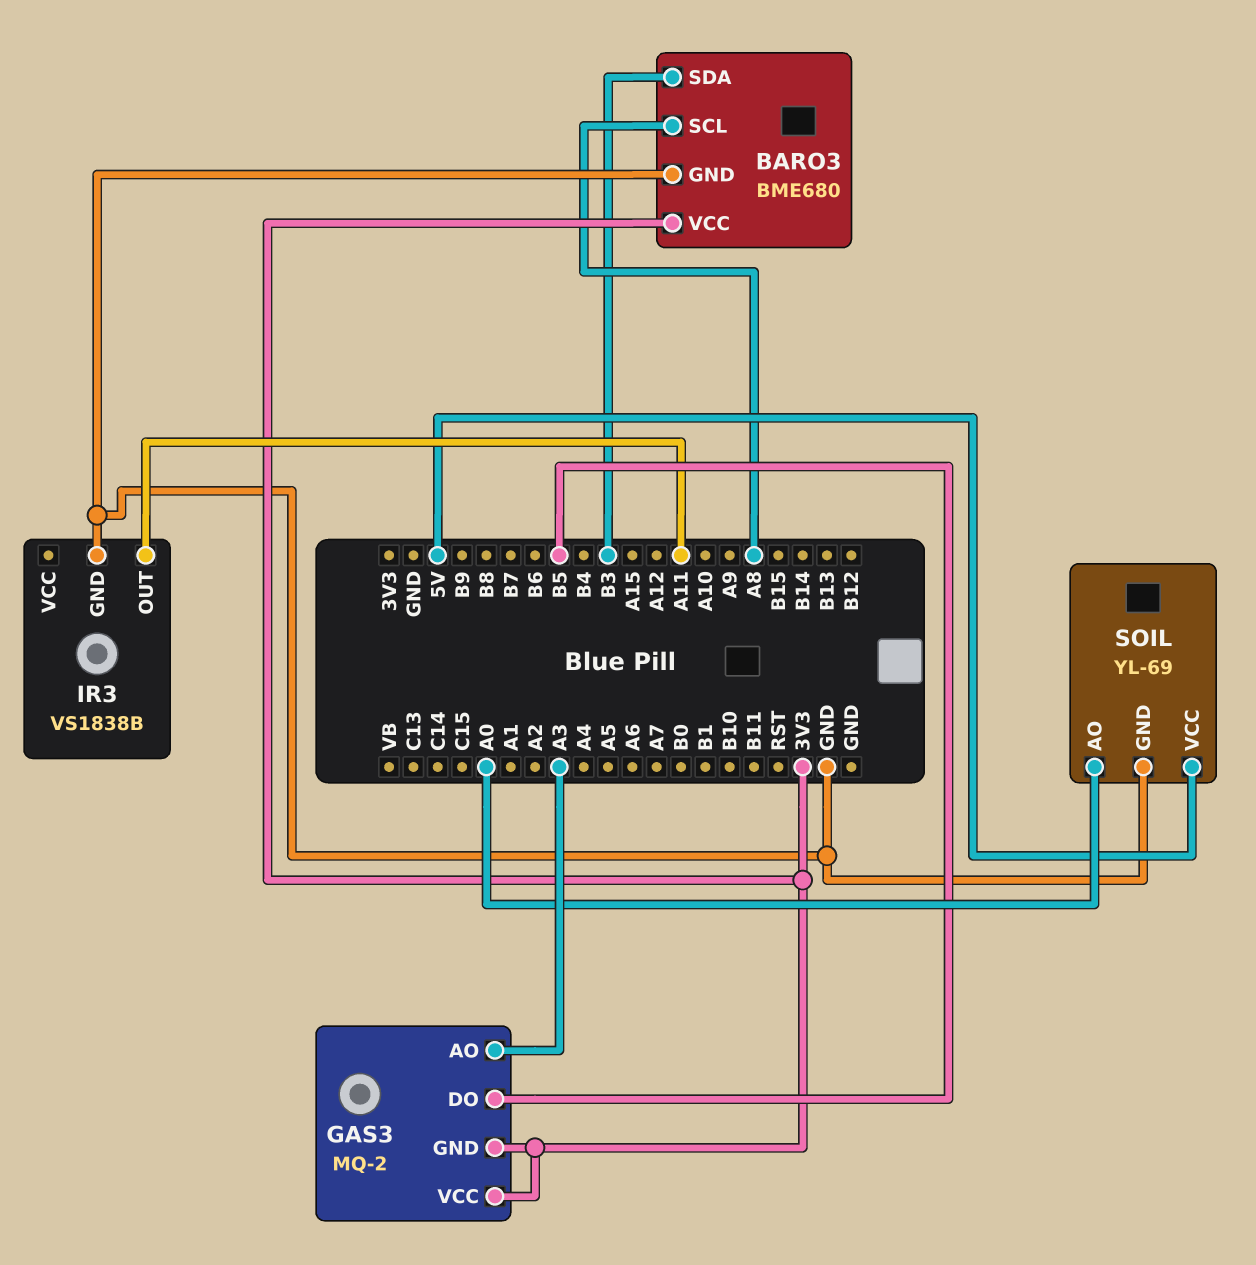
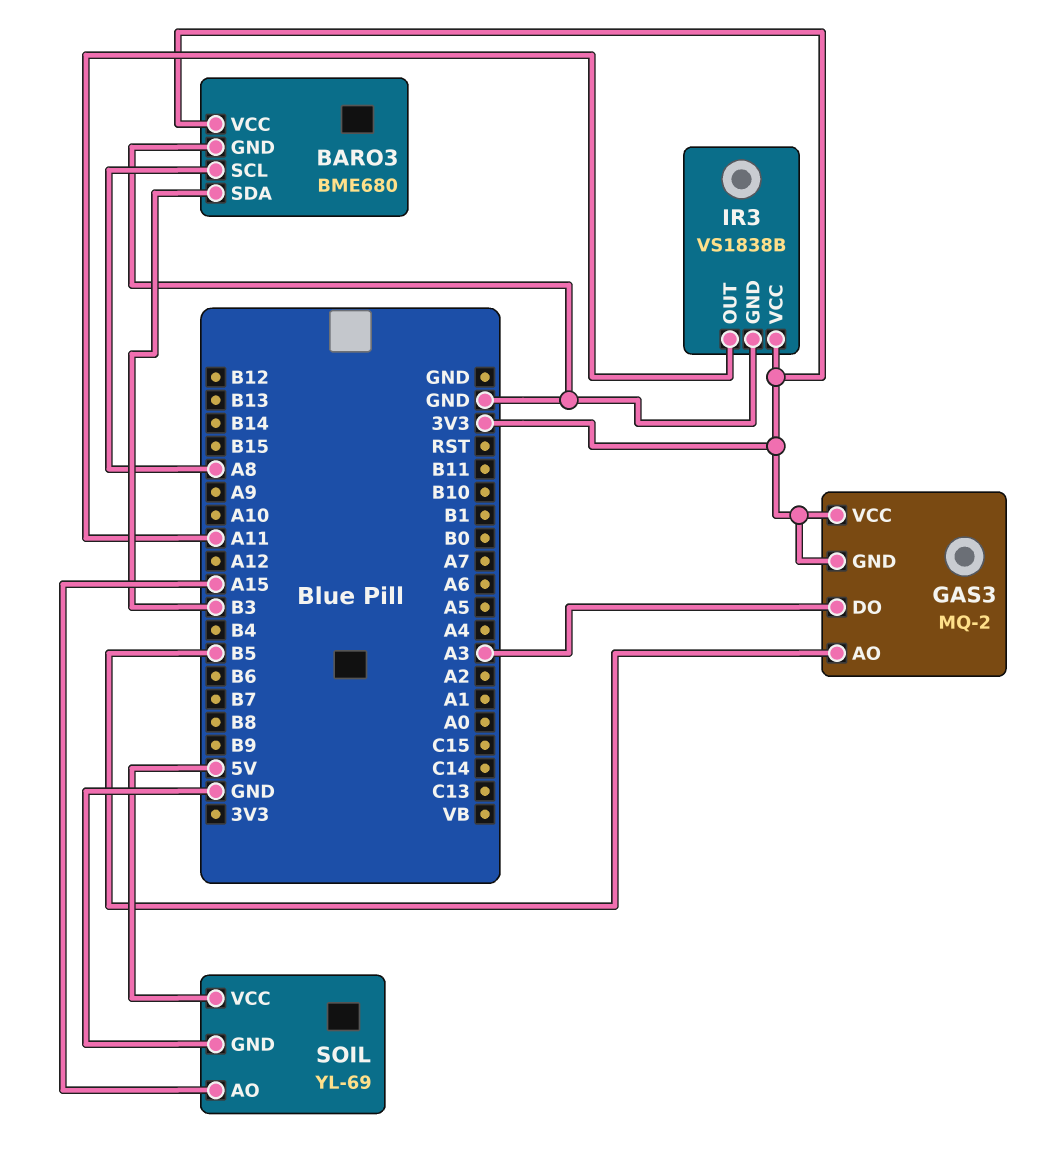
GAS3 pin AO: A3 -> B5
GAS3 pin DO: B5 -> A3
IR3 pin VCC: none -> 3V3
SOIL pin AO: A0 -> A15

